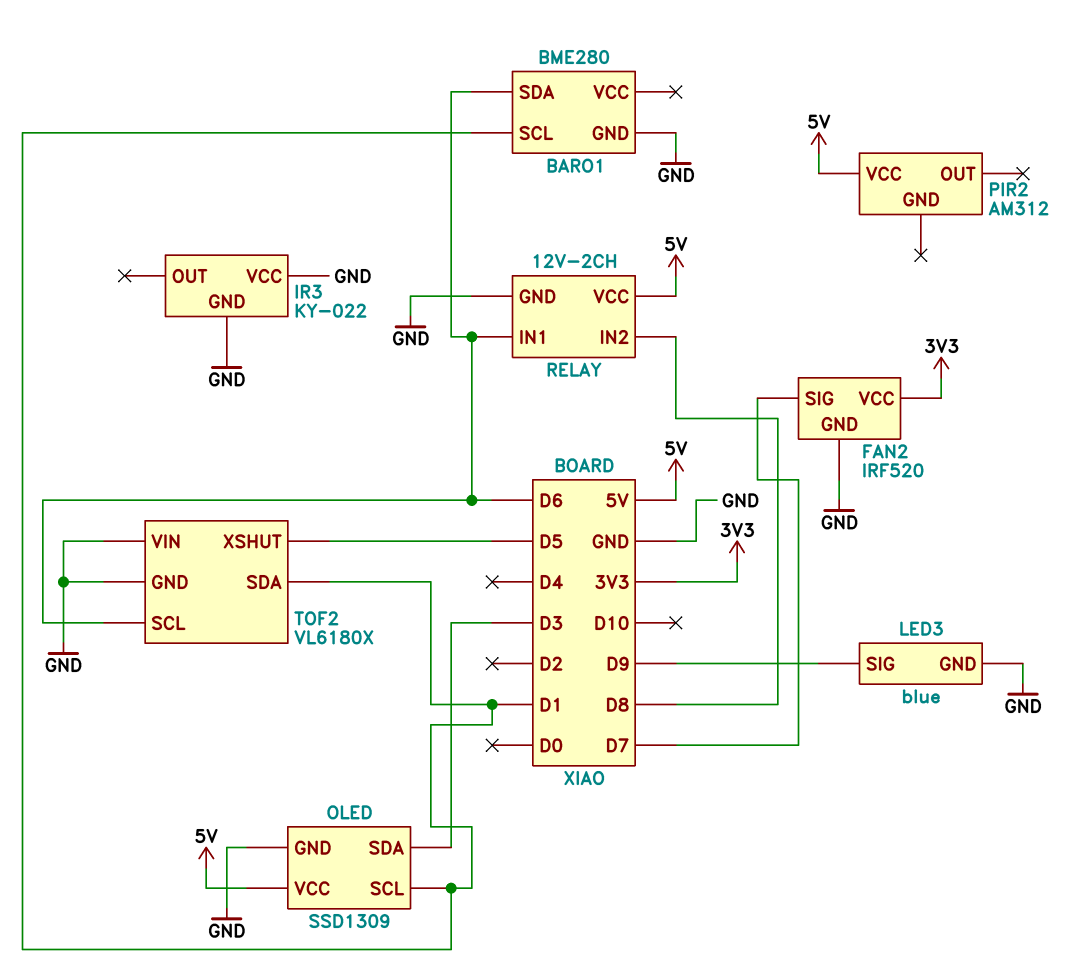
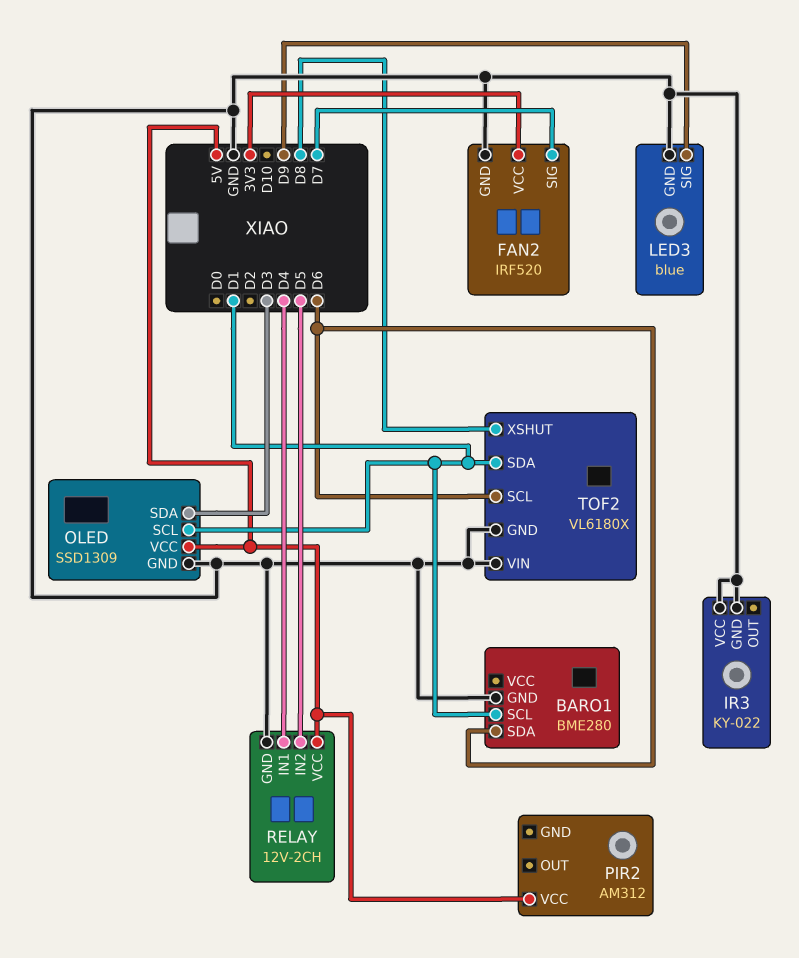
RELAY pin IN1: D6 -> D4
RELAY pin IN2: D8 -> D5
TOF2 pin XSHUT: D5 -> D8

